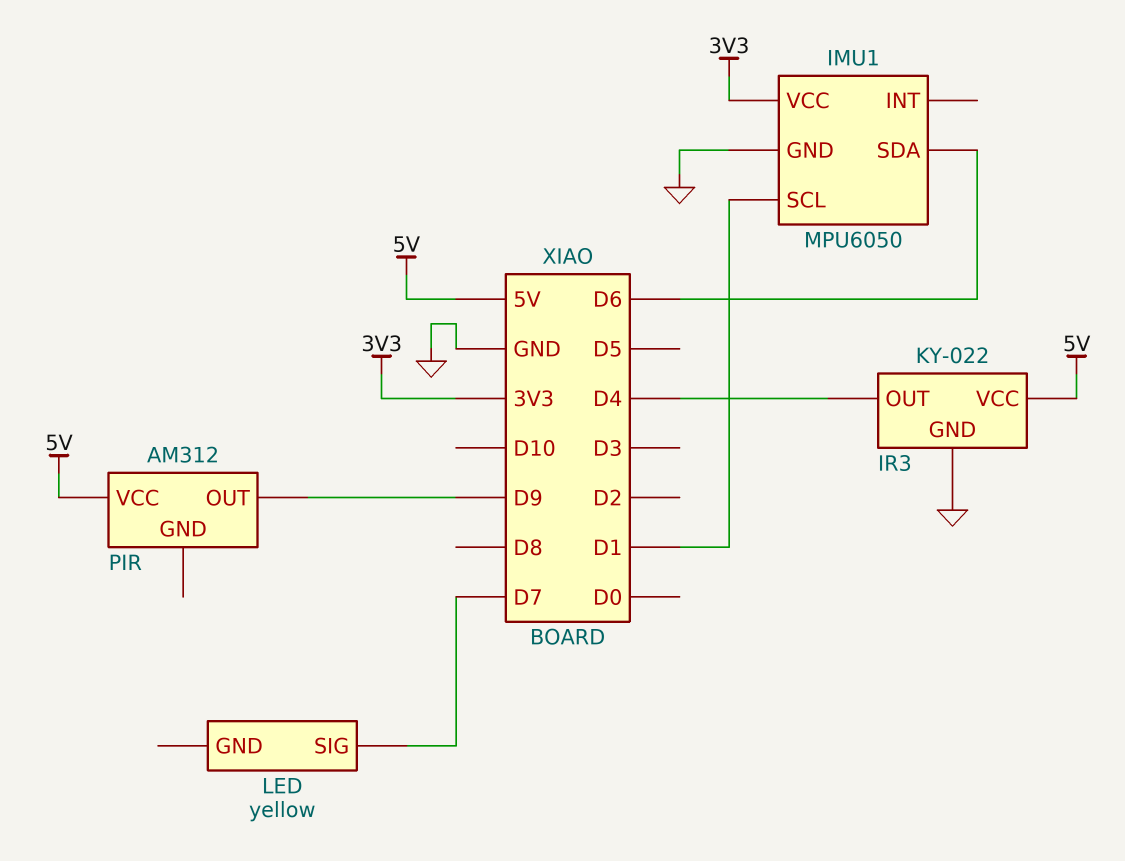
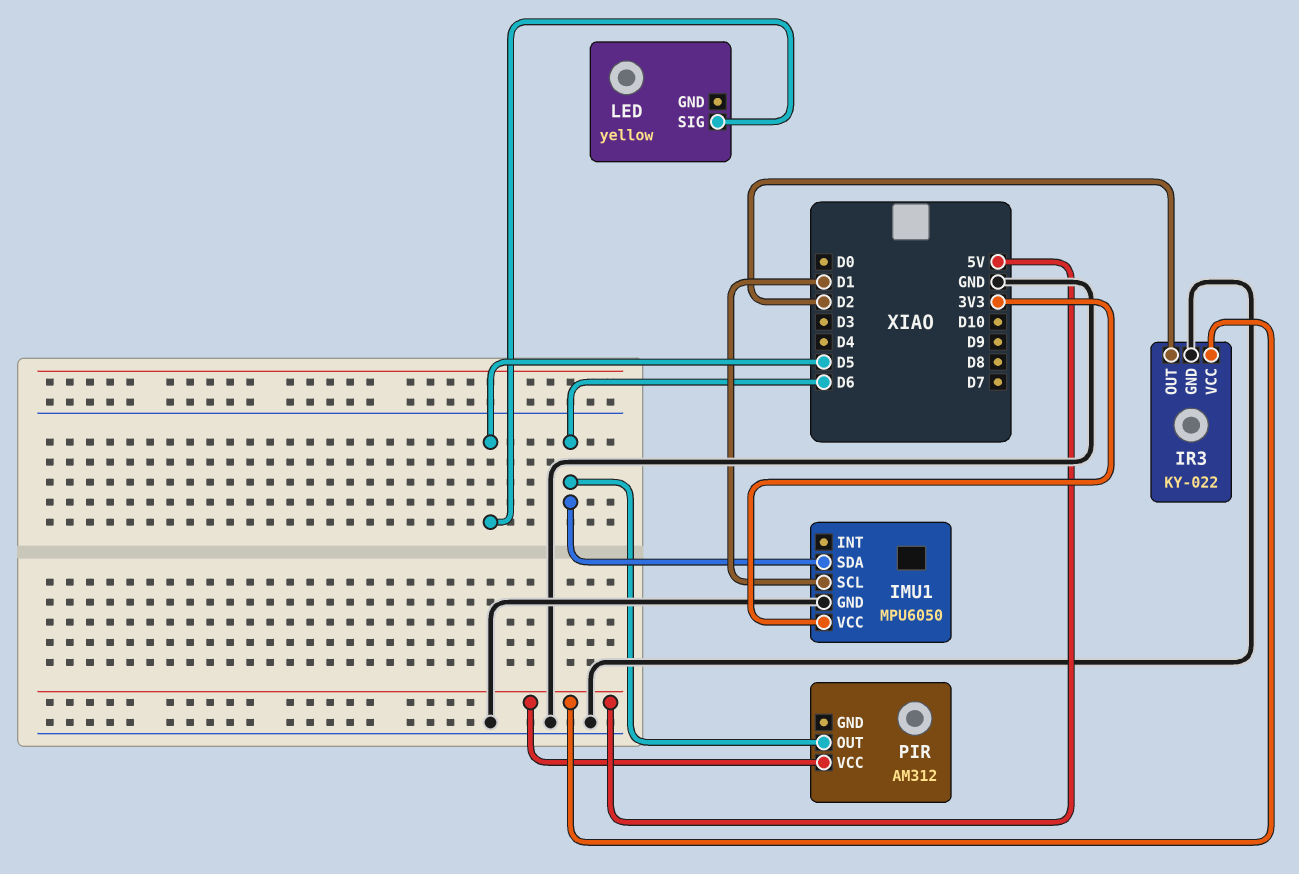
IR3 pin OUT: D4 -> D2
LED pin SIG: D7 -> D5
PIR pin OUT: D9 -> D6

